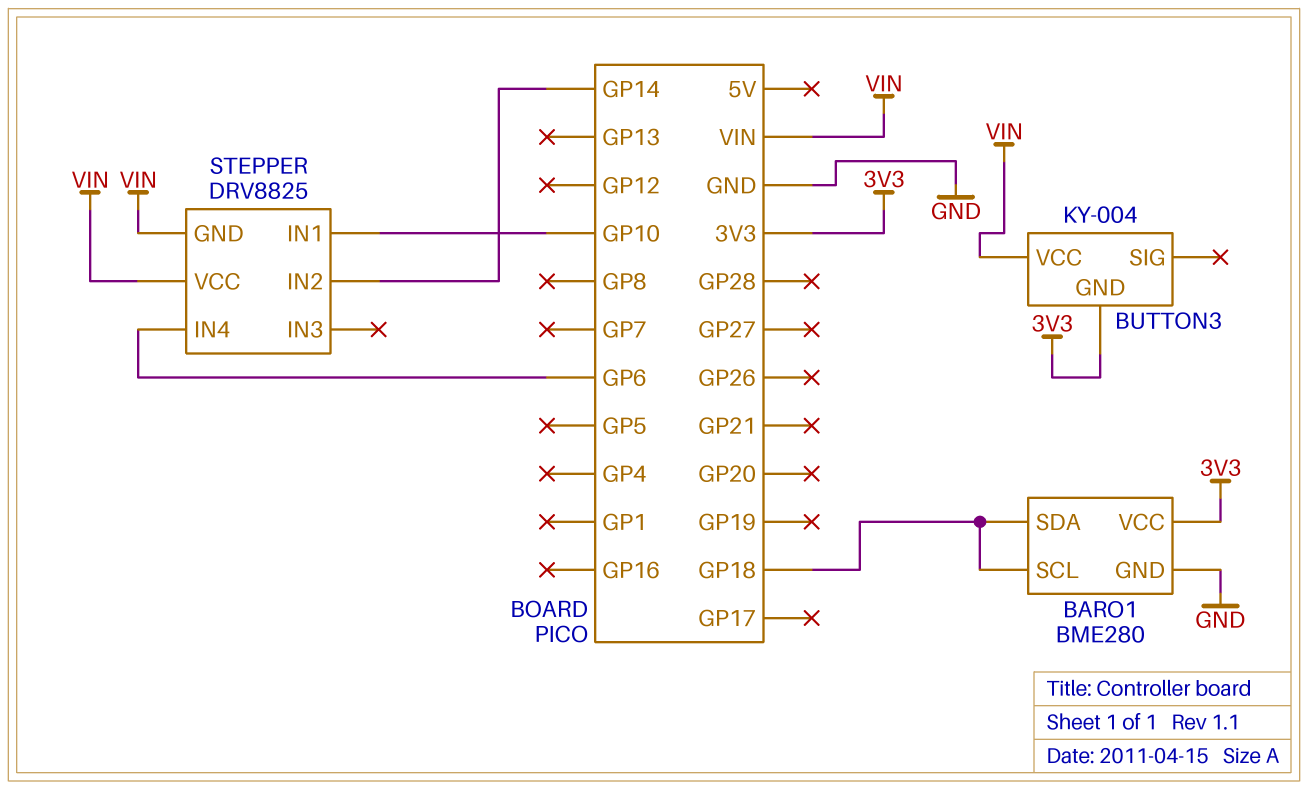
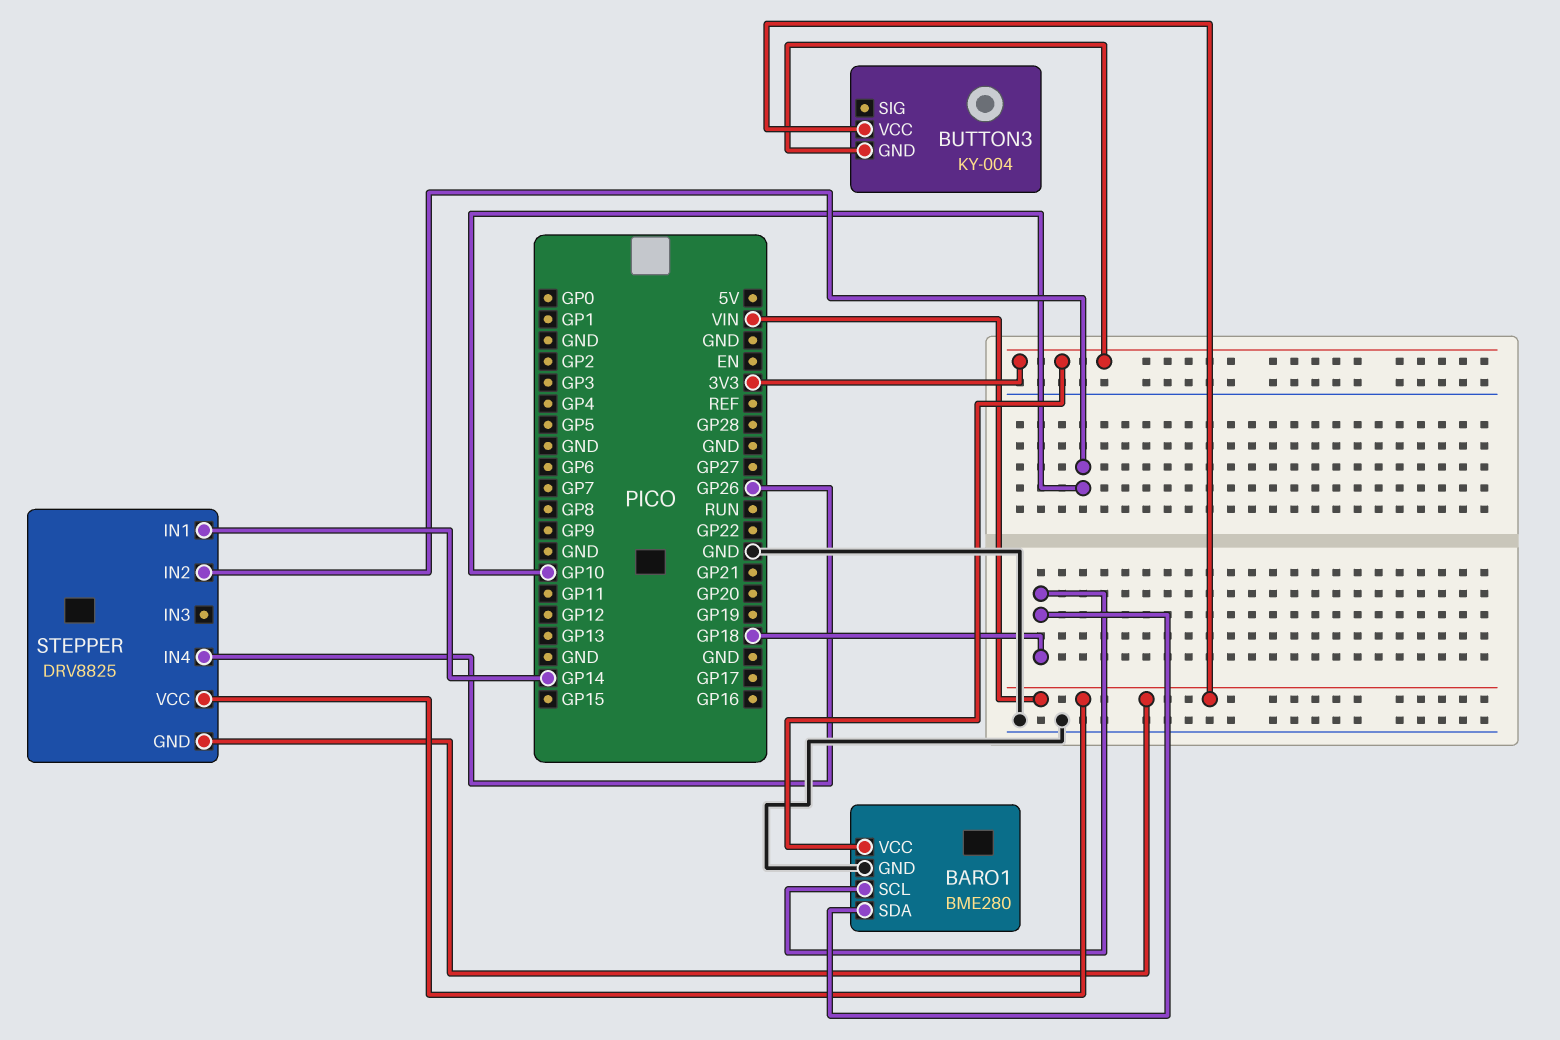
STEPPER pin IN1: GP10 -> GP14
STEPPER pin IN2: GP14 -> GP10
STEPPER pin IN4: GP6 -> GP26

